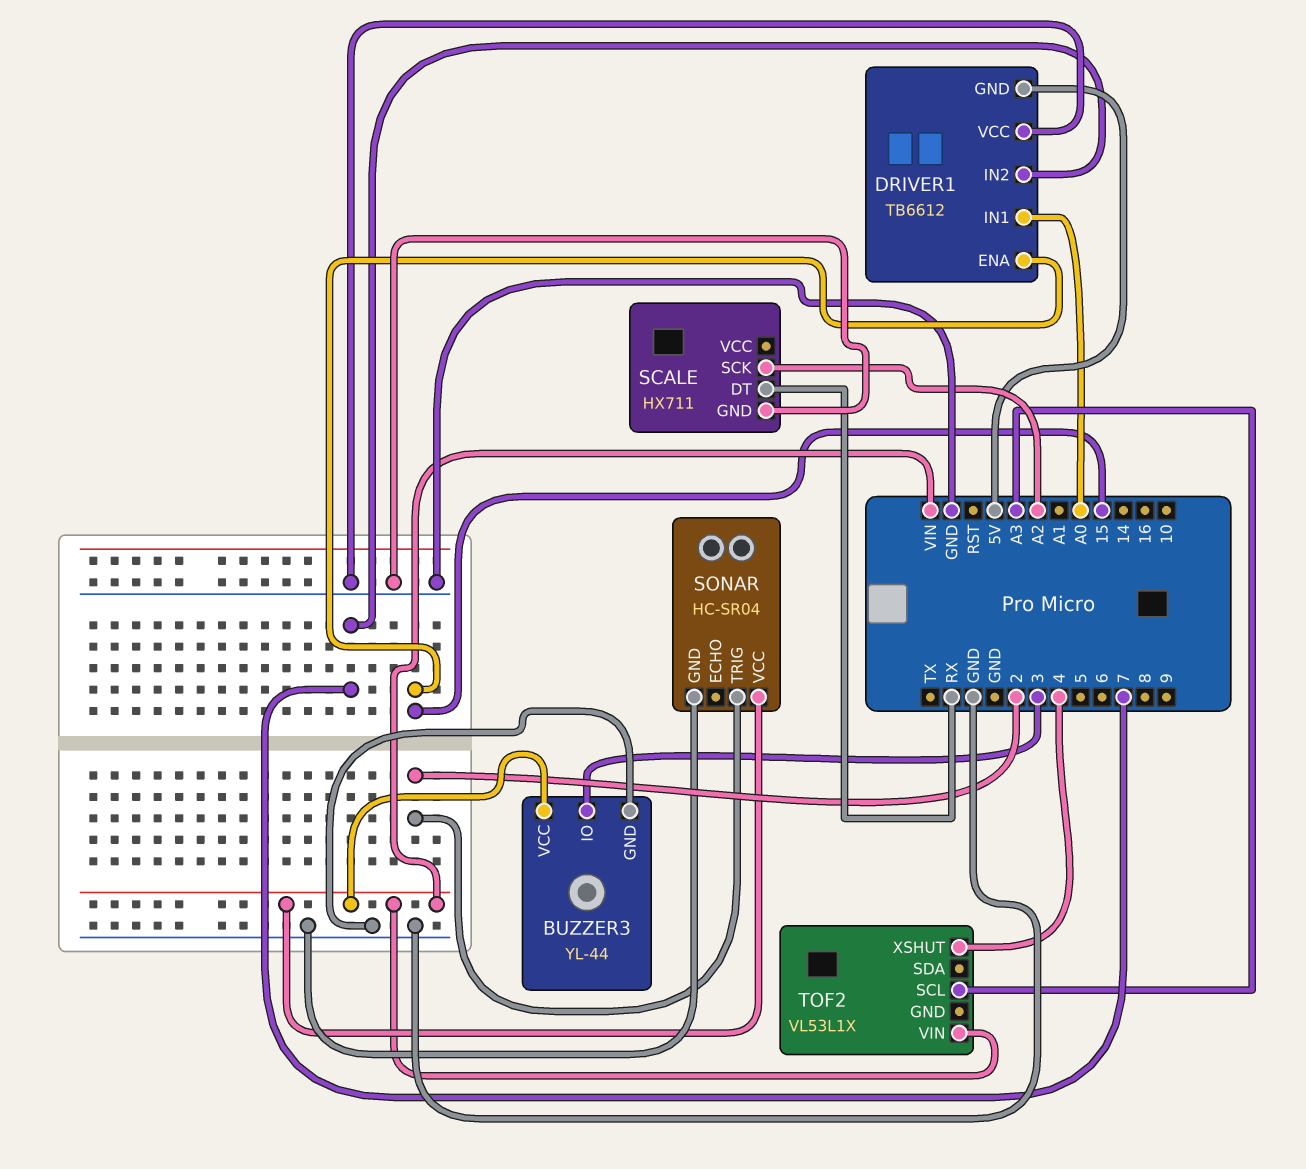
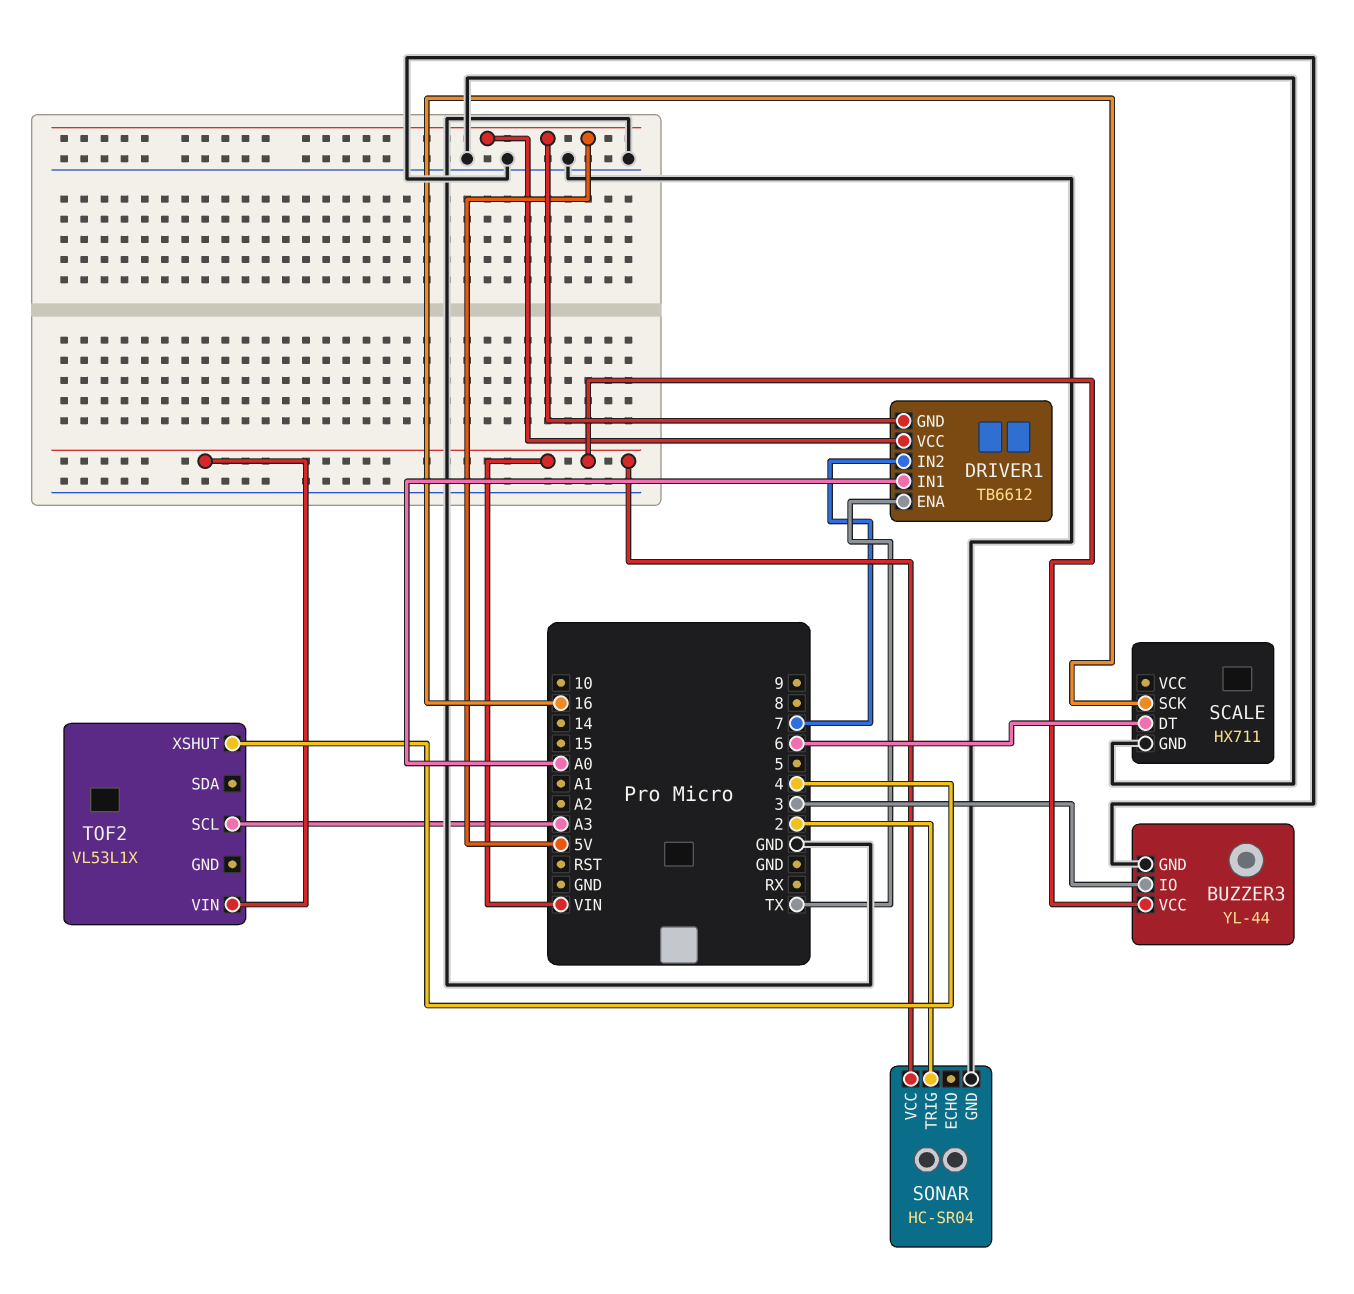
DRIVER1 pin ENA: 15 -> TX
DRIVER1 pin VCC: GND -> 5V
SCALE pin DT: RX -> 6
SCALE pin SCK: A2 -> 16

